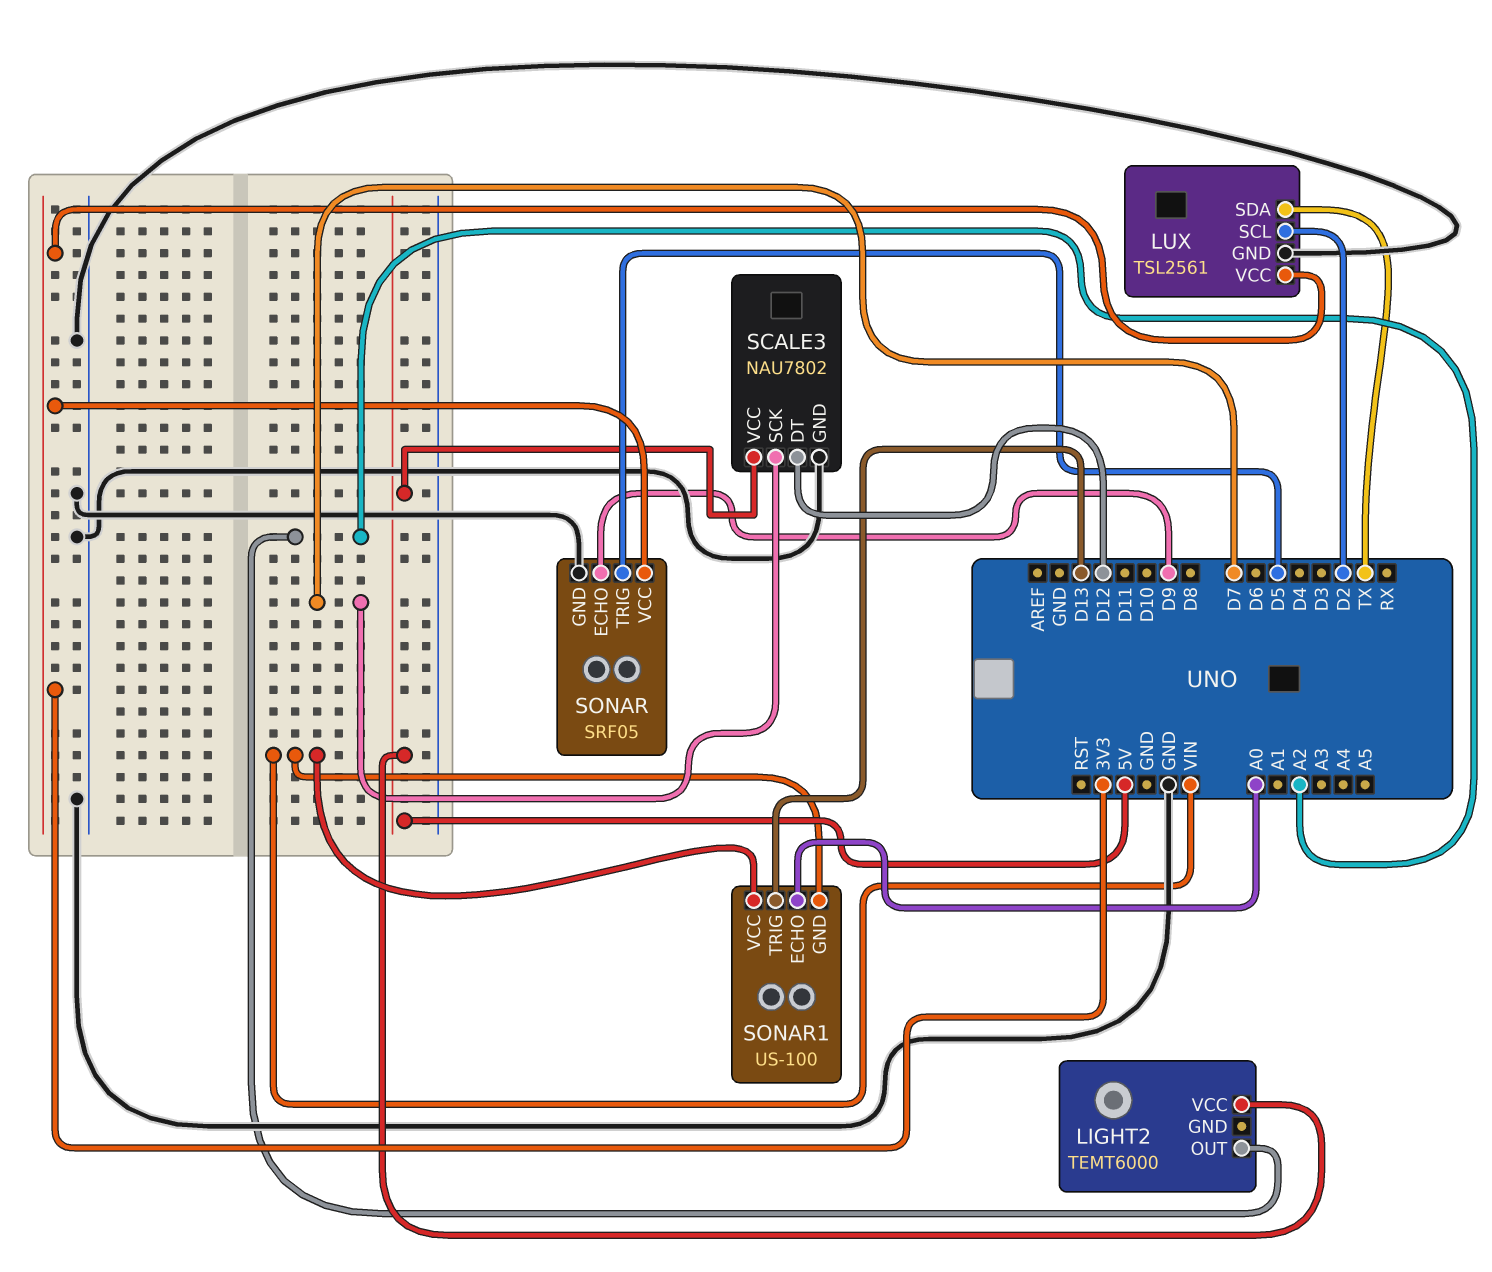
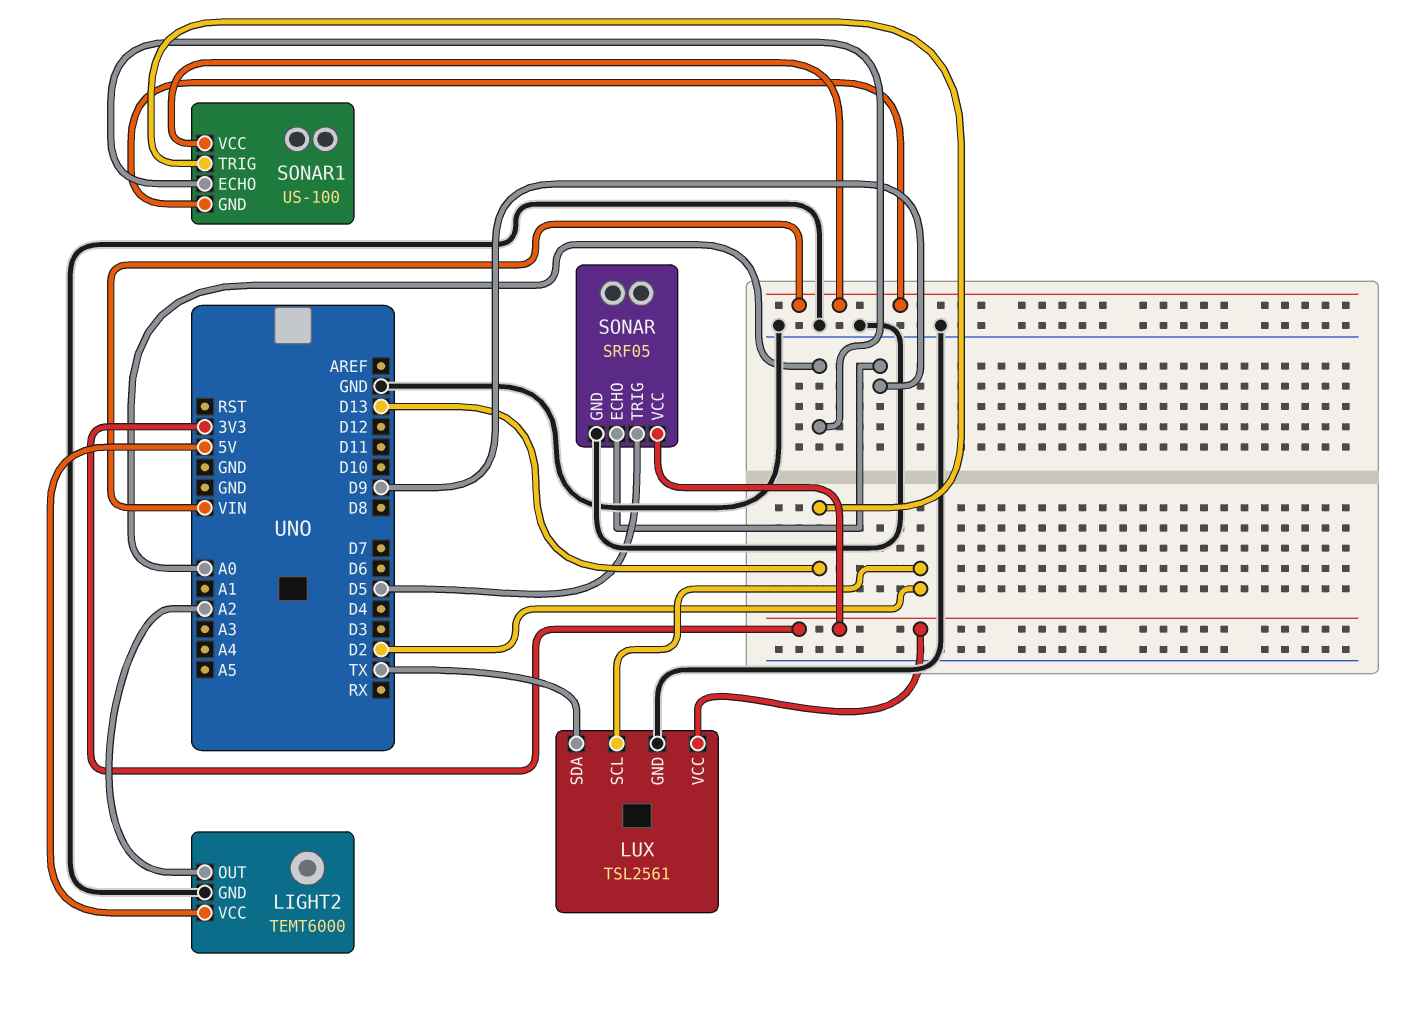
LIGHT2 pin GND: none -> GND
SCALE3: NAU7802 -> none
SCALE3 pin DT: D12 -> none
SCALE3 pin GND: GND -> none
SCALE3 pin SCK: D7 -> none
SCALE3 pin VCC: 5V -> none

